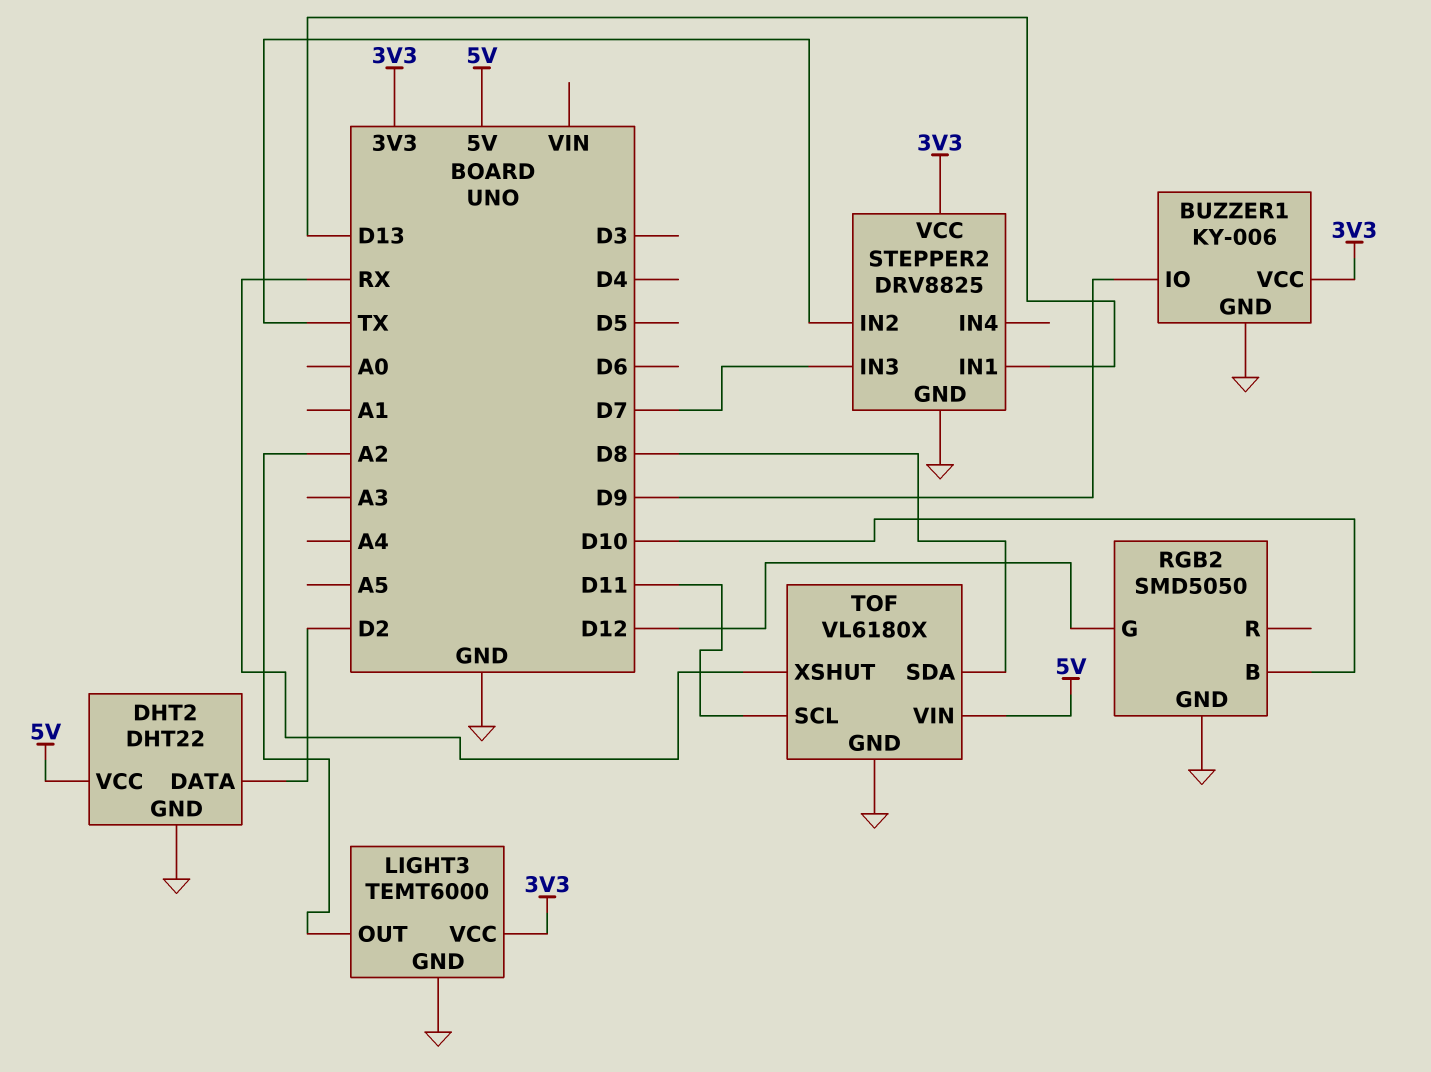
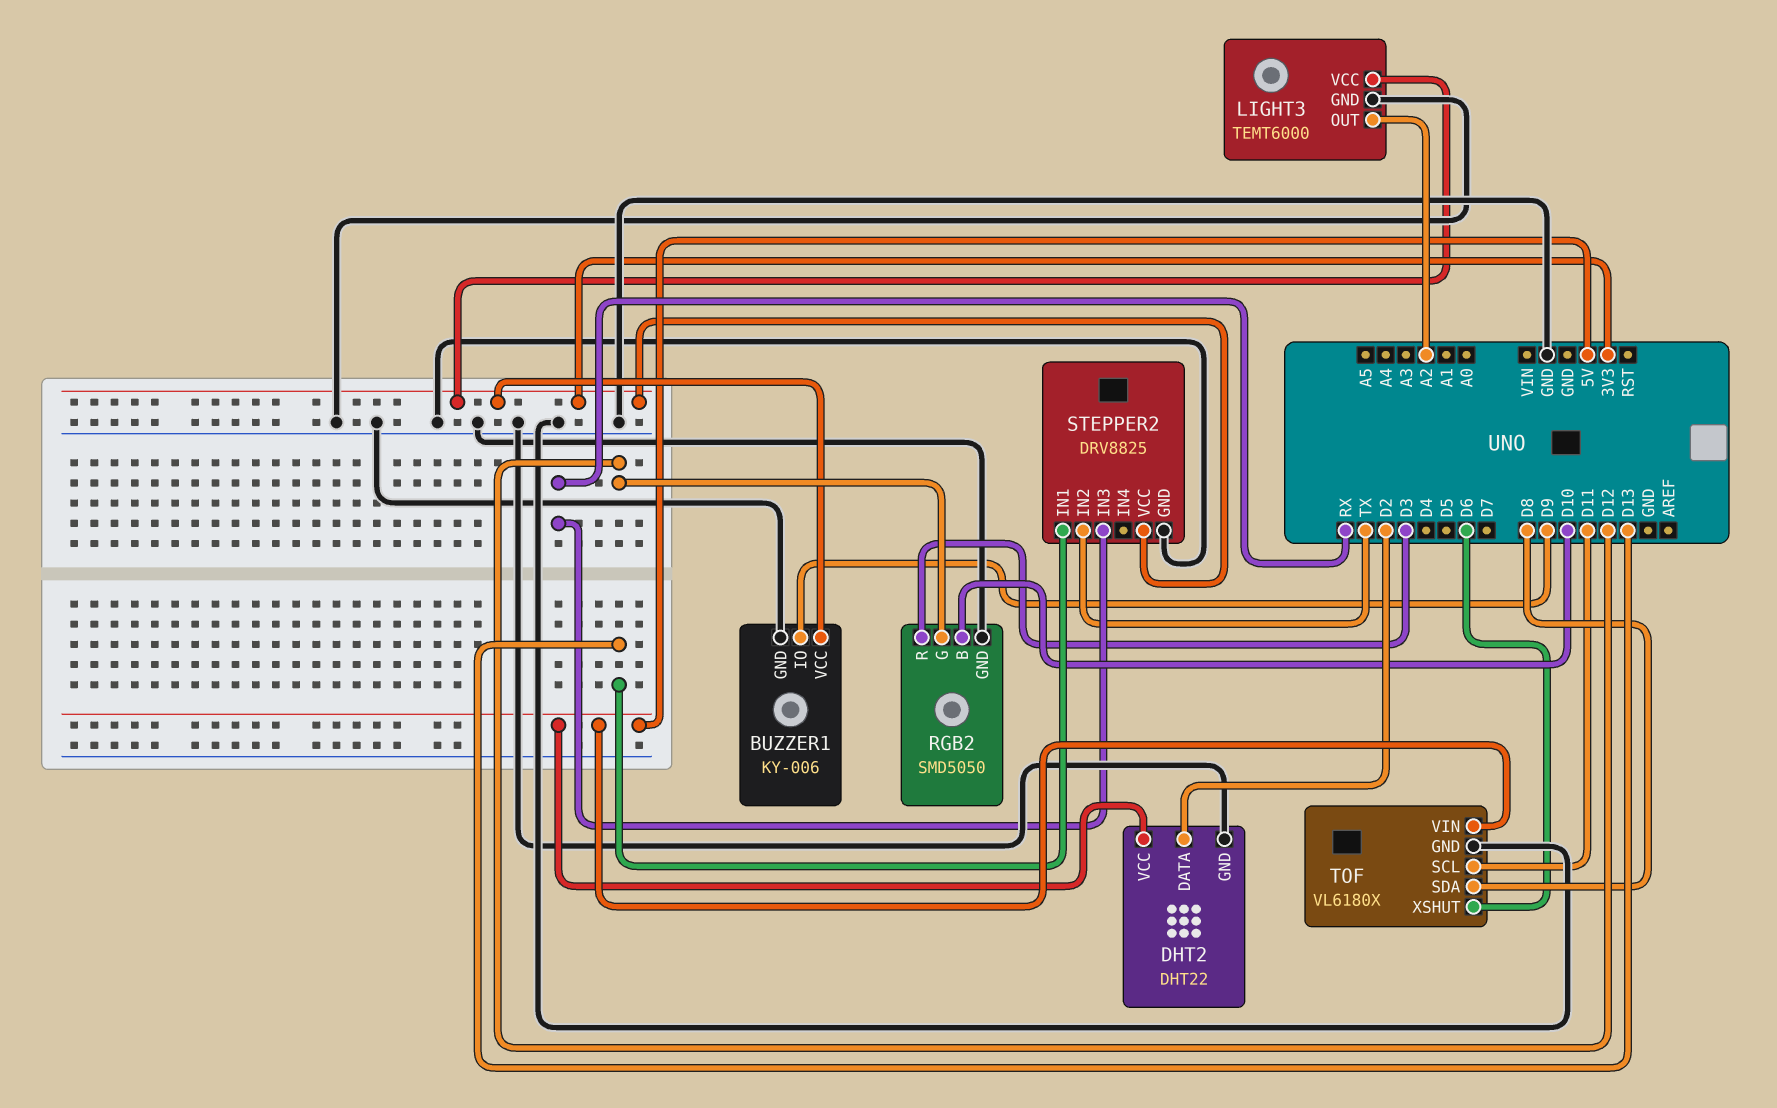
RGB2 pin R: none -> D3
STEPPER2 pin IN3: D7 -> RX
TOF pin XSHUT: RX -> D6

